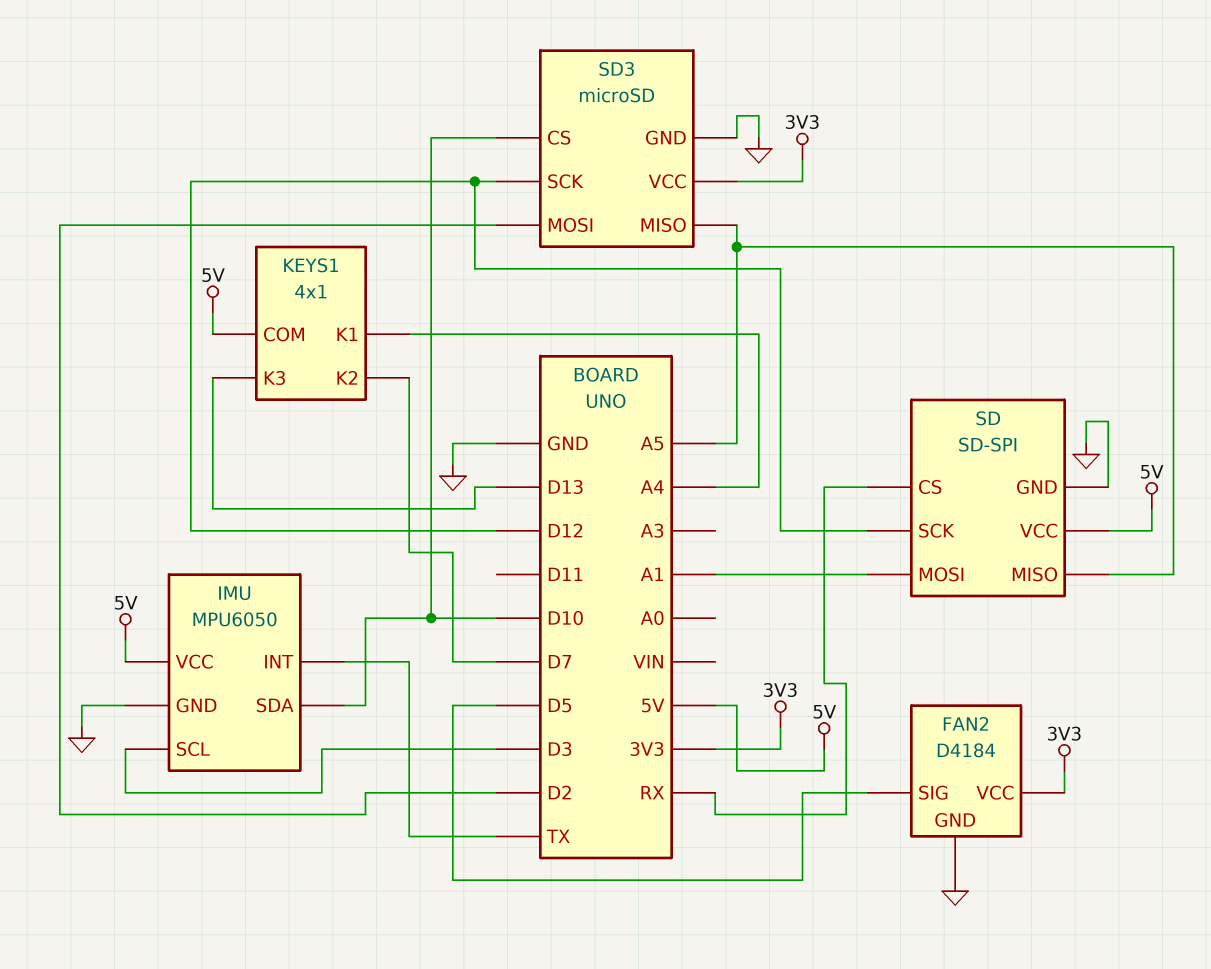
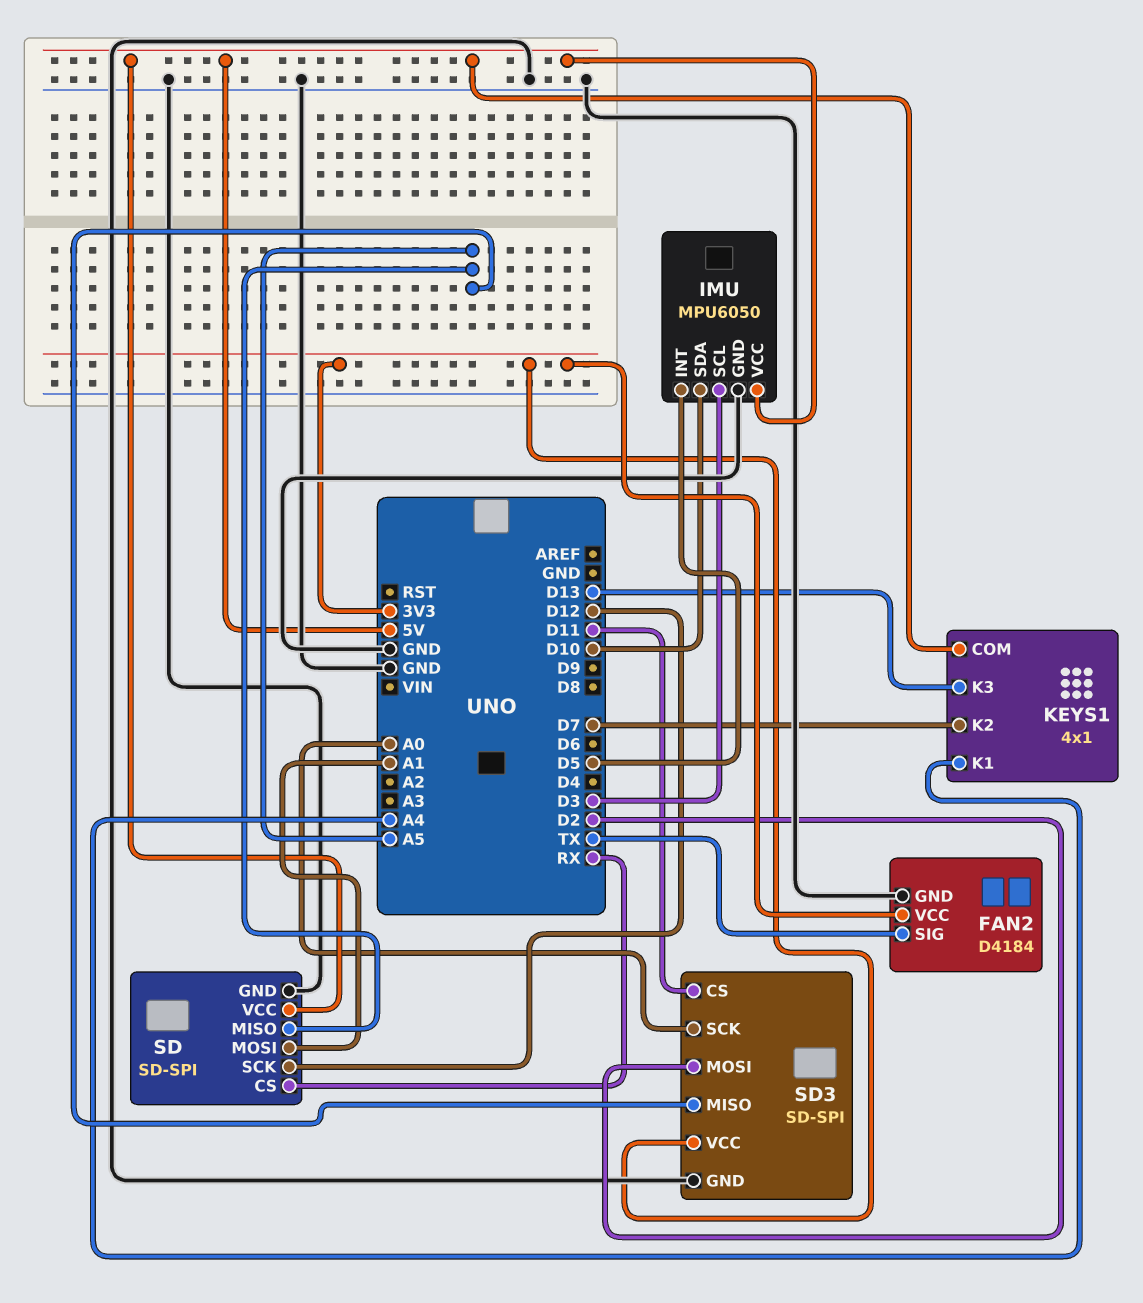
FAN2 pin SIG: D5 -> TX
IMU pin INT: TX -> D5
SD3: microSD -> SD-SPI
SD3 pin CS: D10 -> D11
SD3 pin SCK: D12 -> A0

